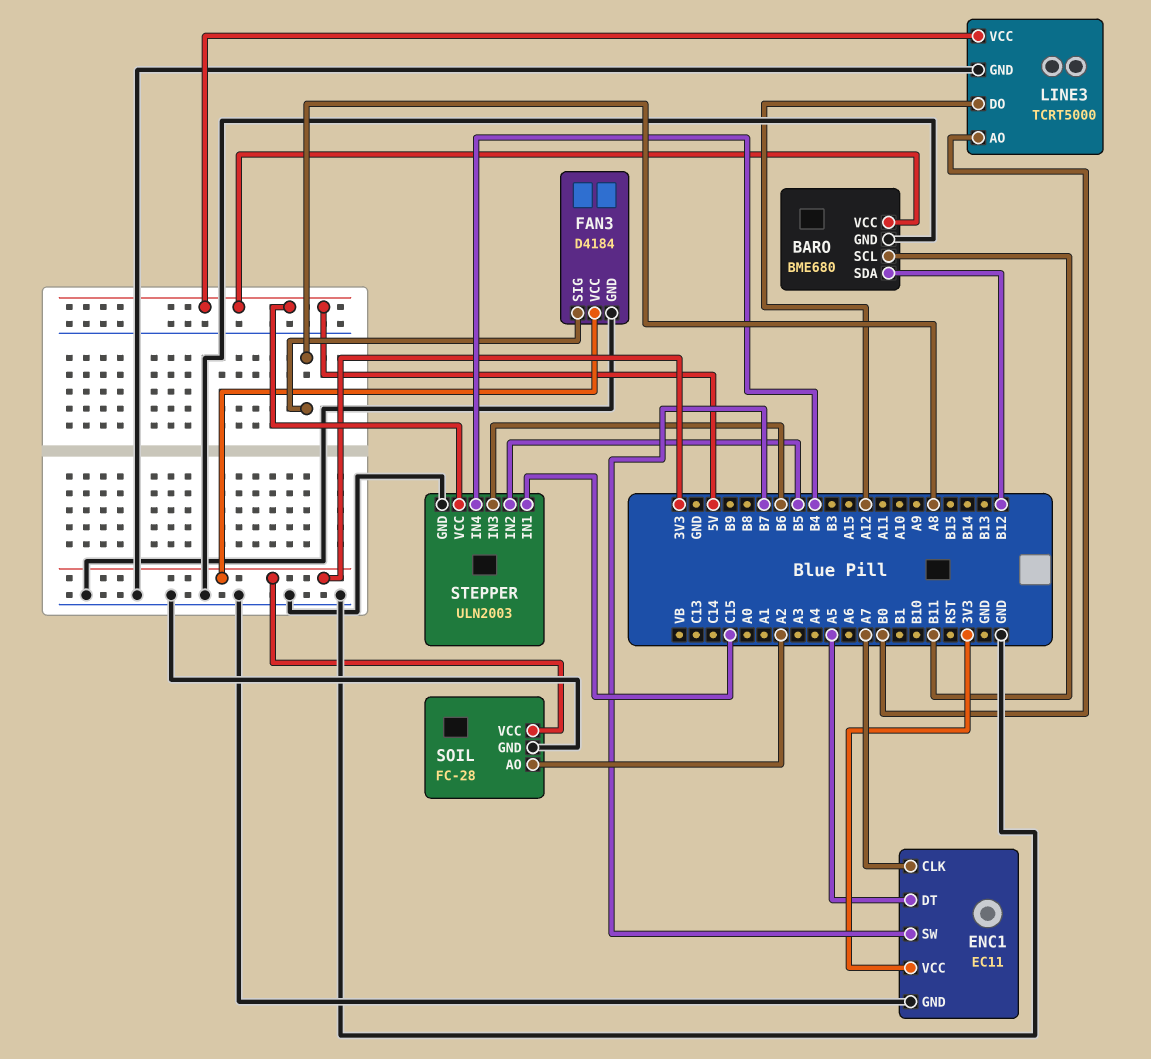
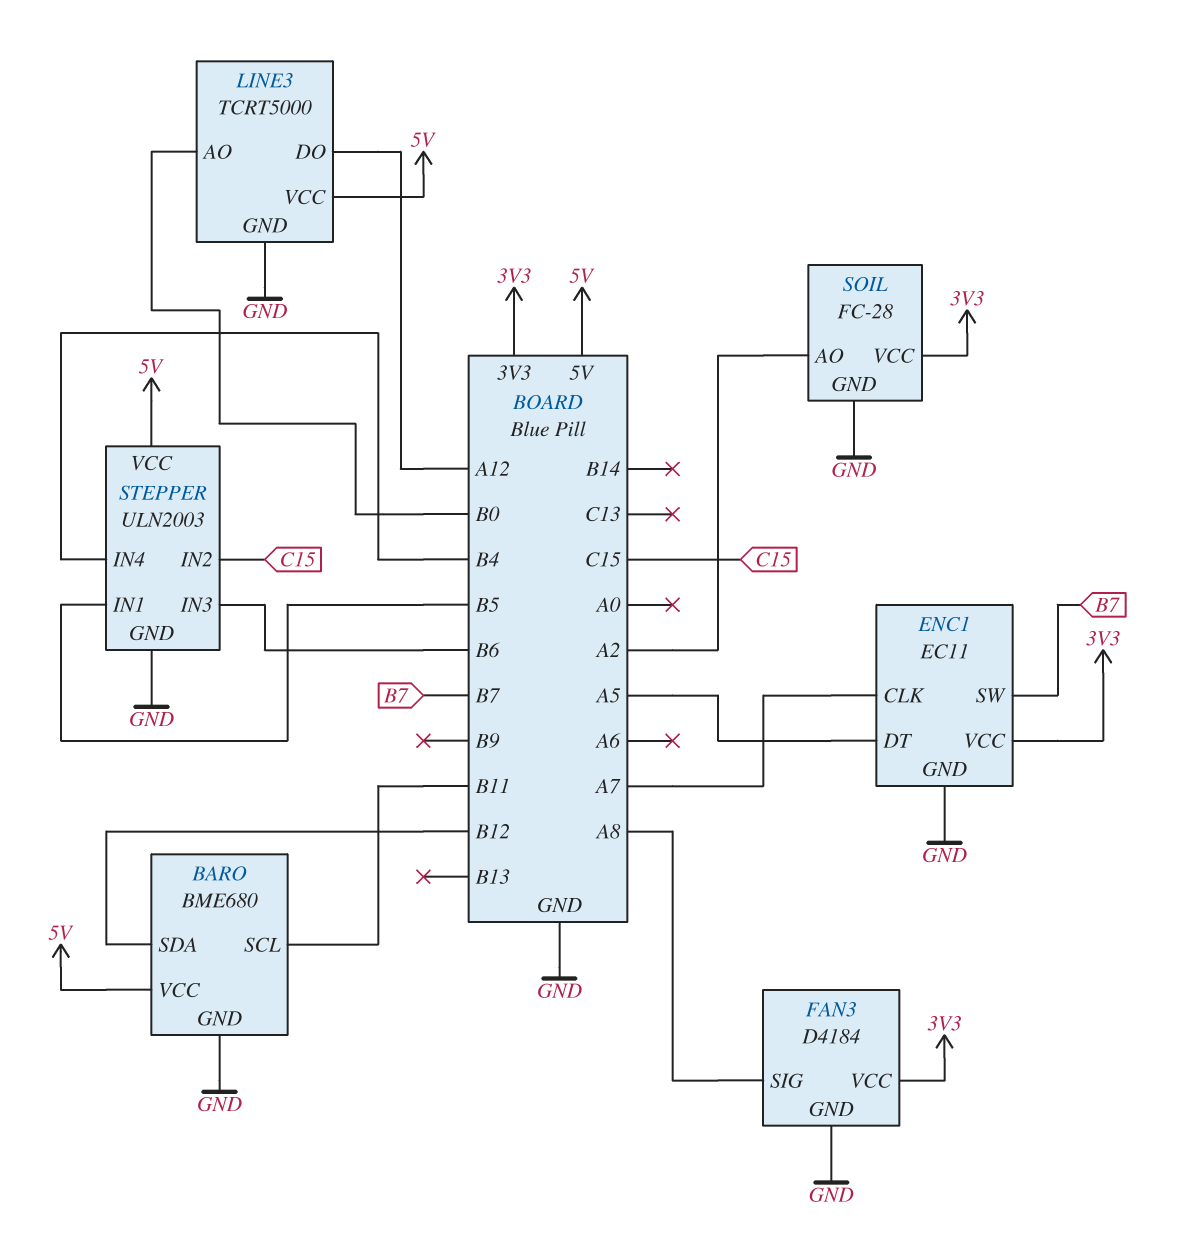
STEPPER pin IN1: C15 -> B5
STEPPER pin IN2: B5 -> C15

